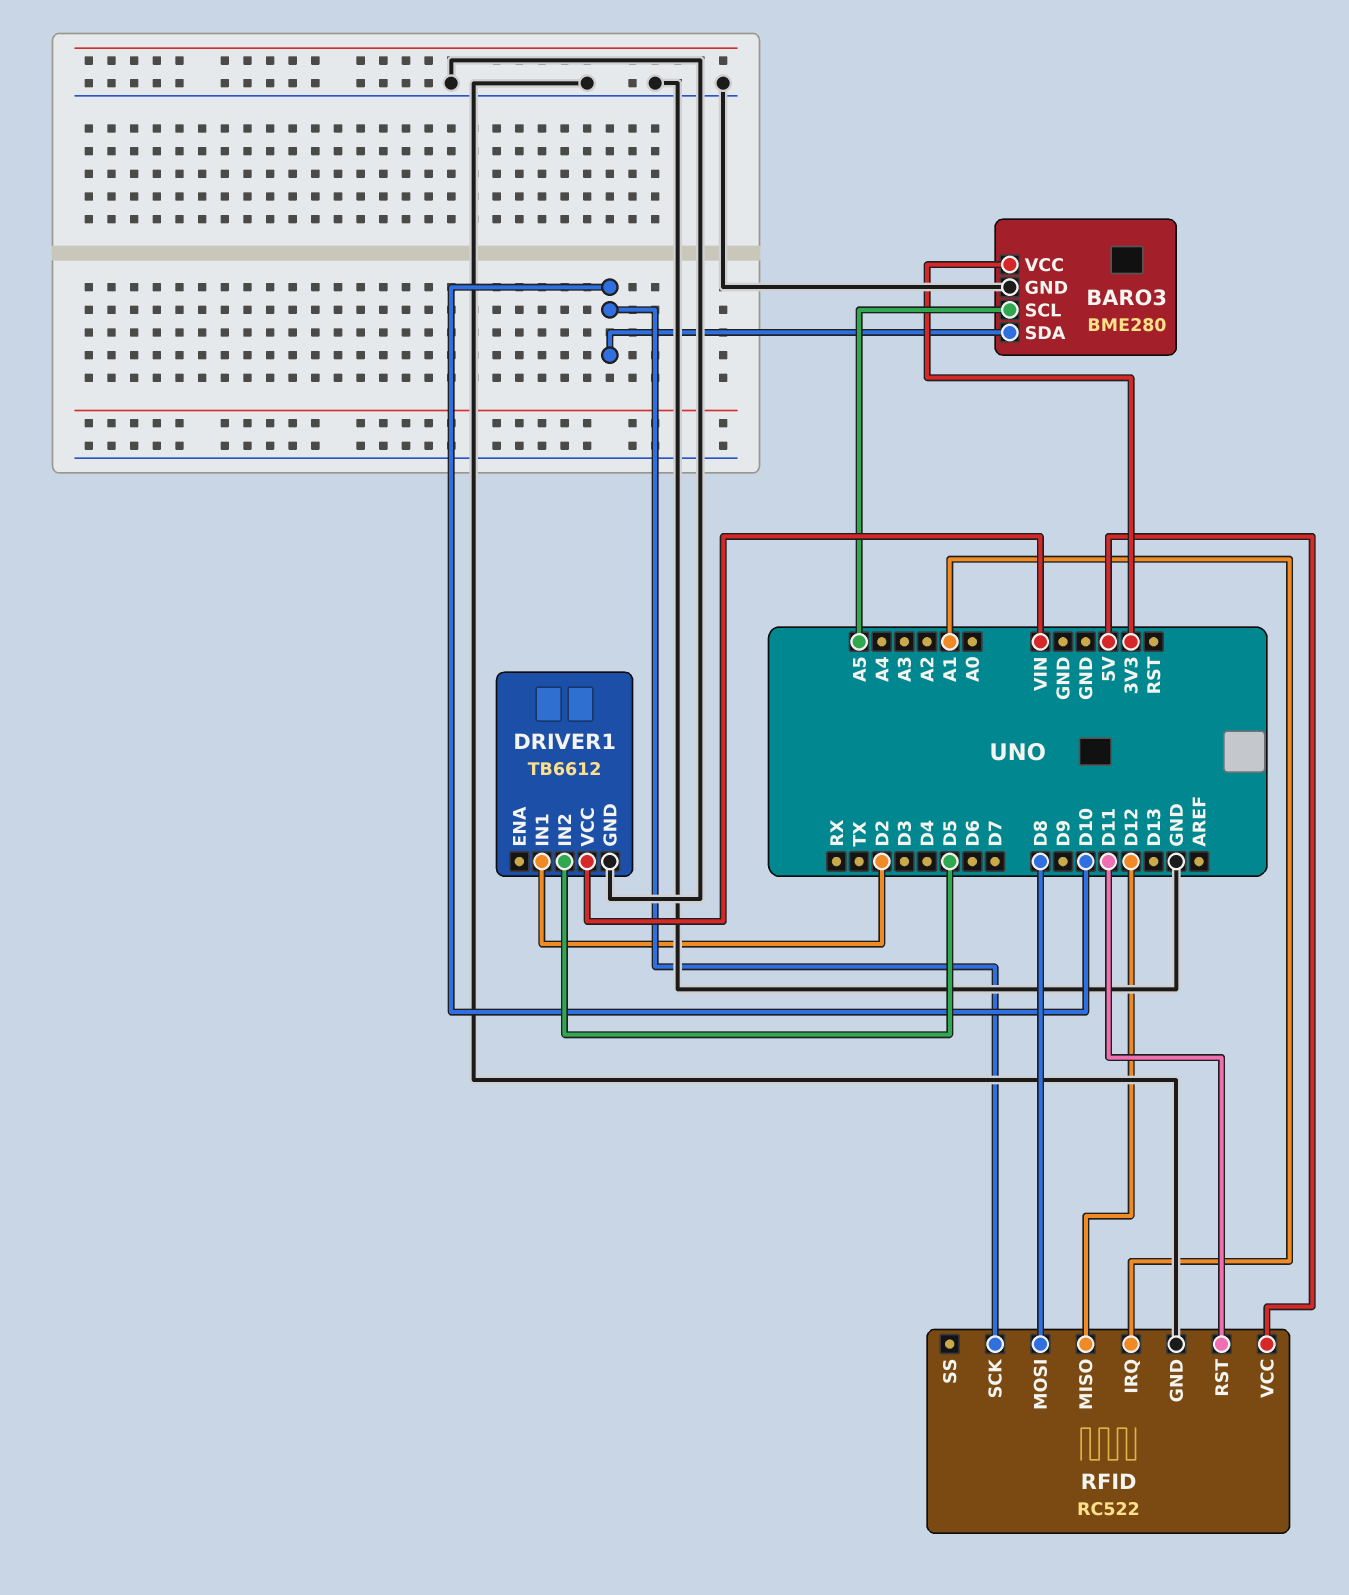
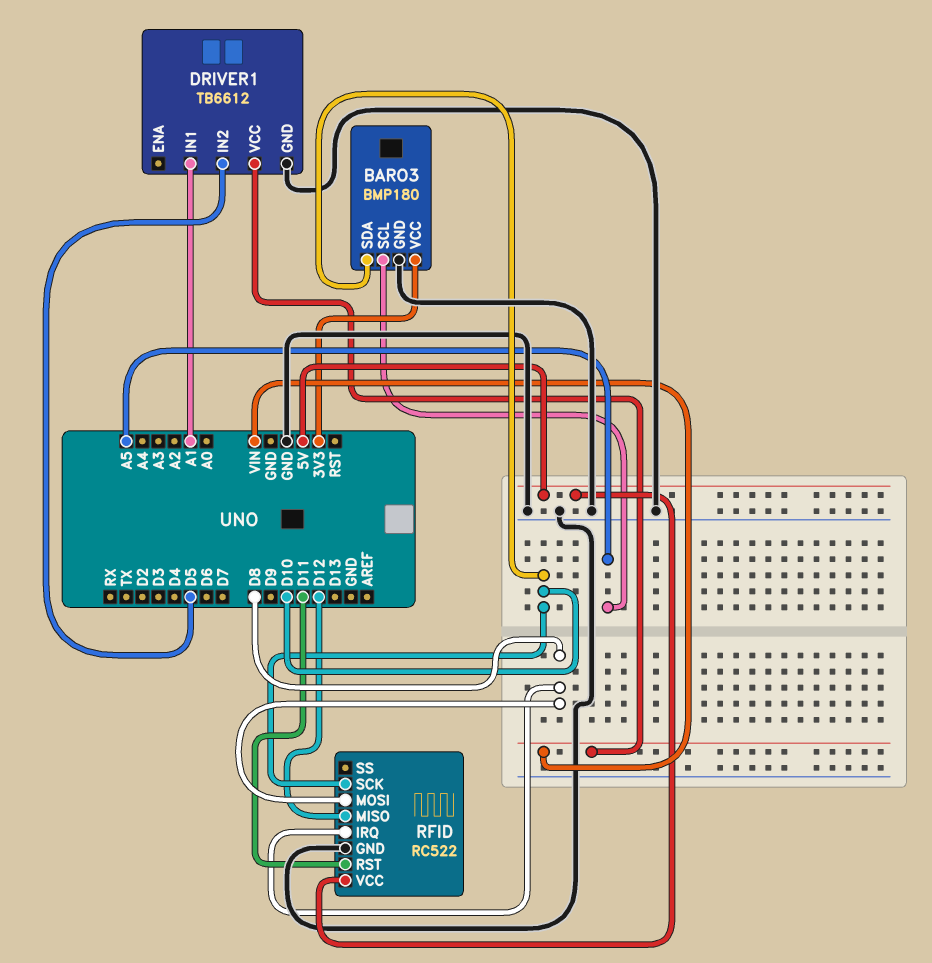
BARO3: BME280 -> BMP180
DRIVER1 pin IN1: D2 -> A1
RFID pin IRQ: A1 -> D8

